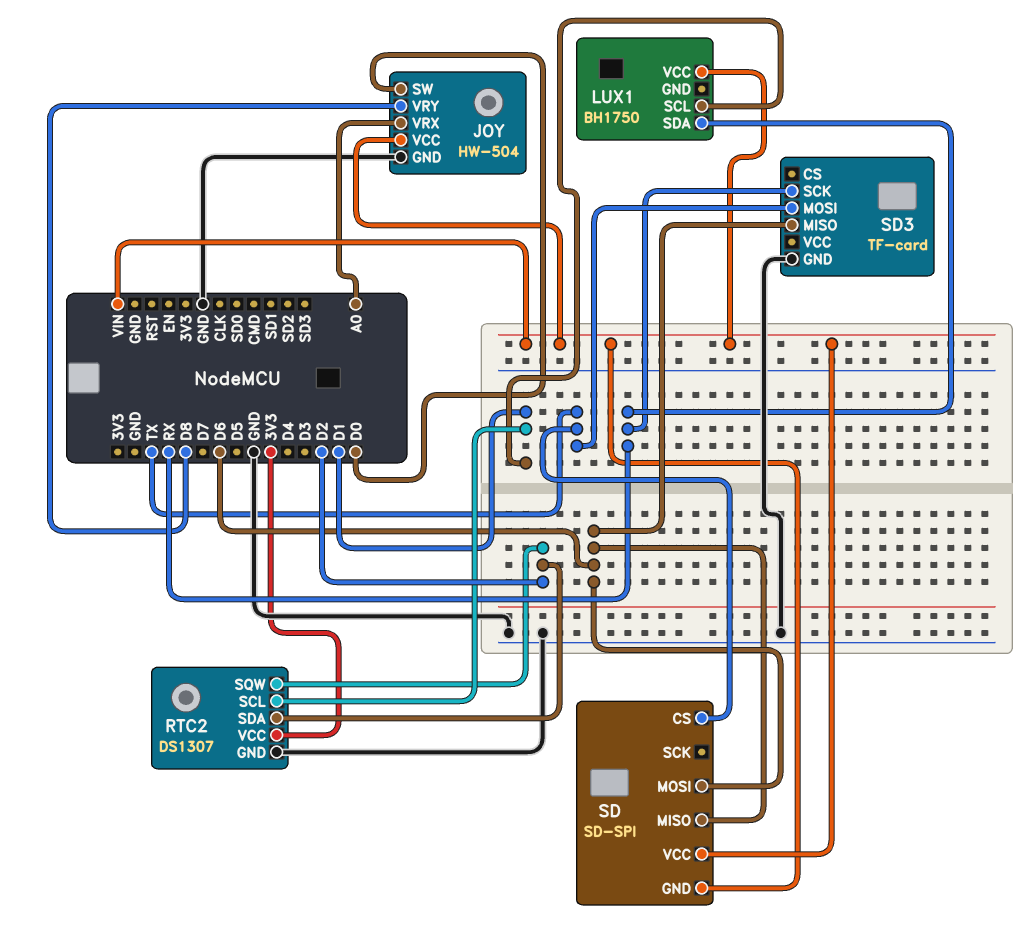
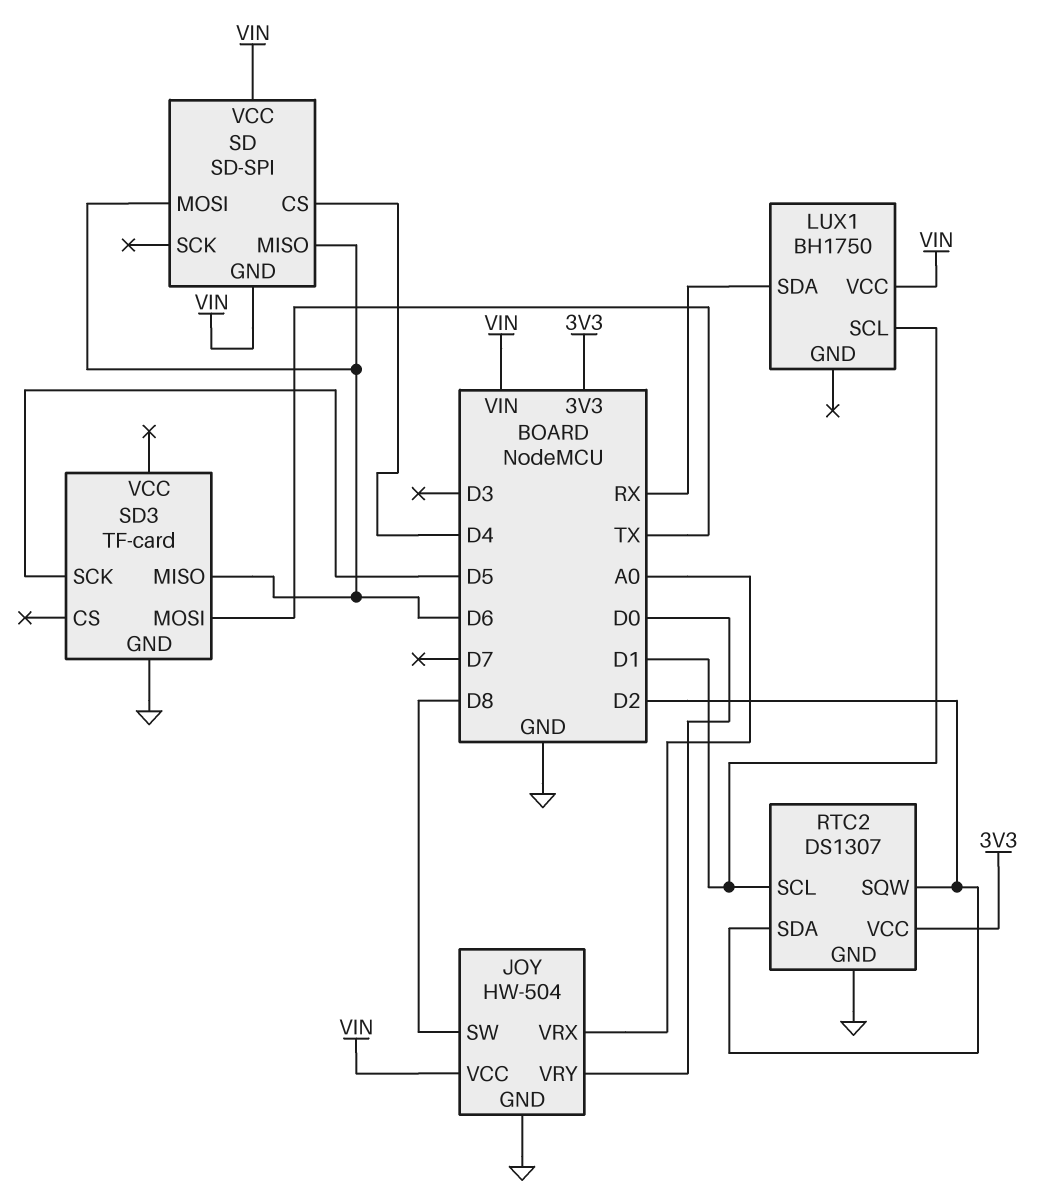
JOY pin SW: D0 -> D8
JOY pin VRY: D8 -> D0
SD pin CS: TX -> D4
SD3 pin SCK: RX -> D5

